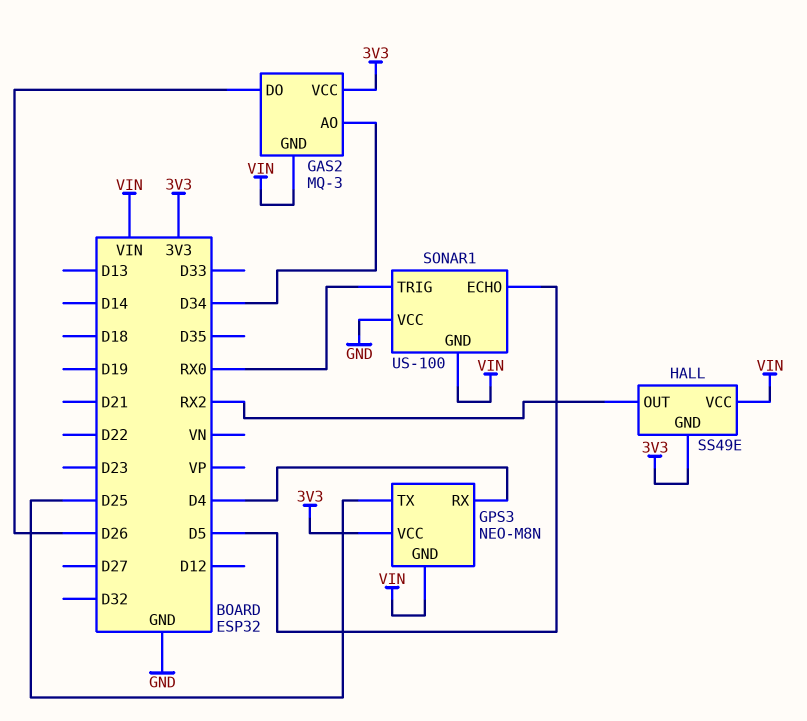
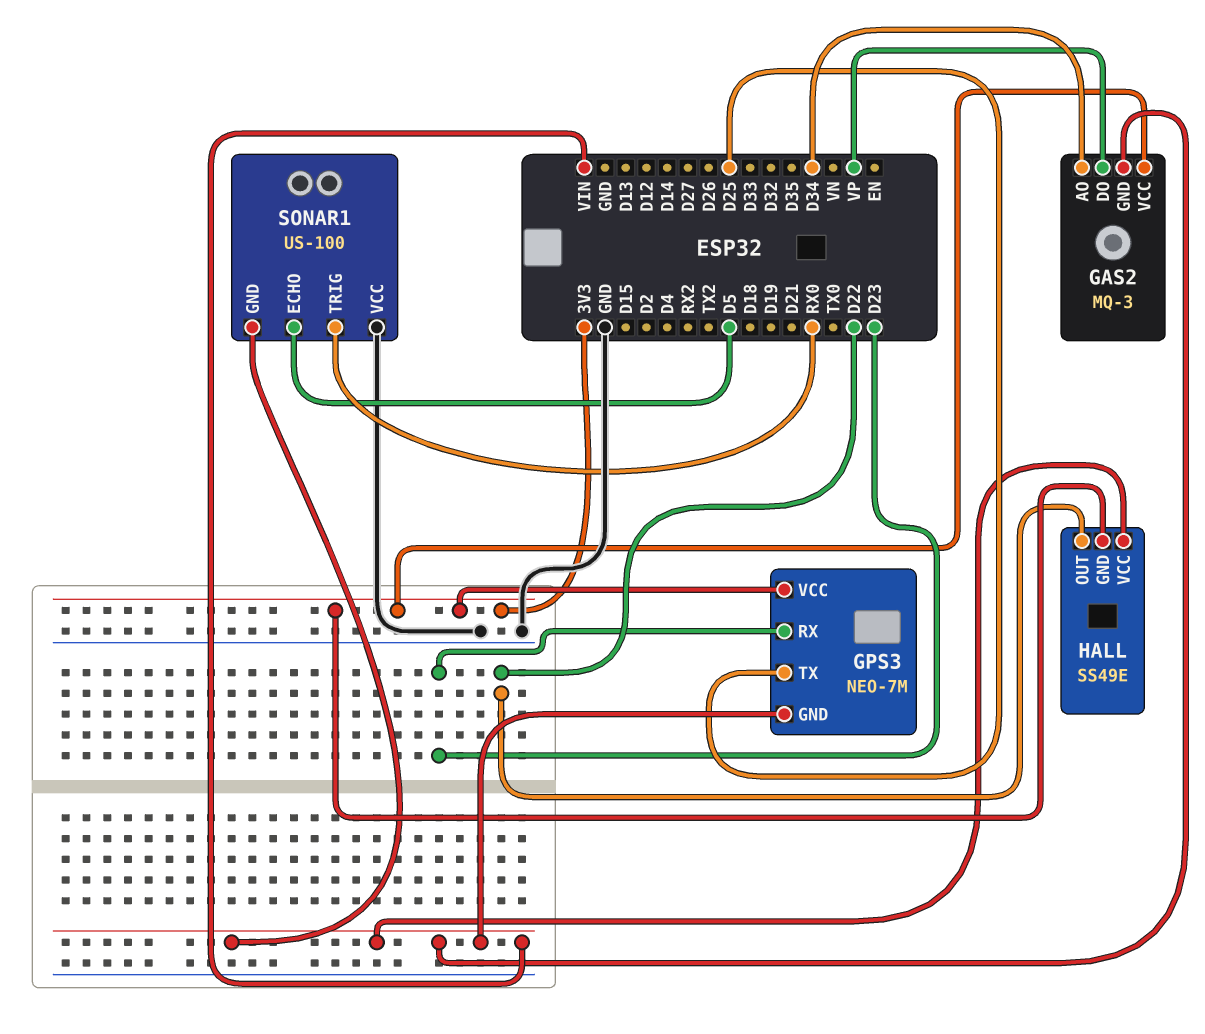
GAS2 pin DO: D26 -> VP
GPS3: NEO-M8N -> NEO-7M
GPS3 pin RX: D4 -> D23
HALL pin OUT: RX2 -> D22

